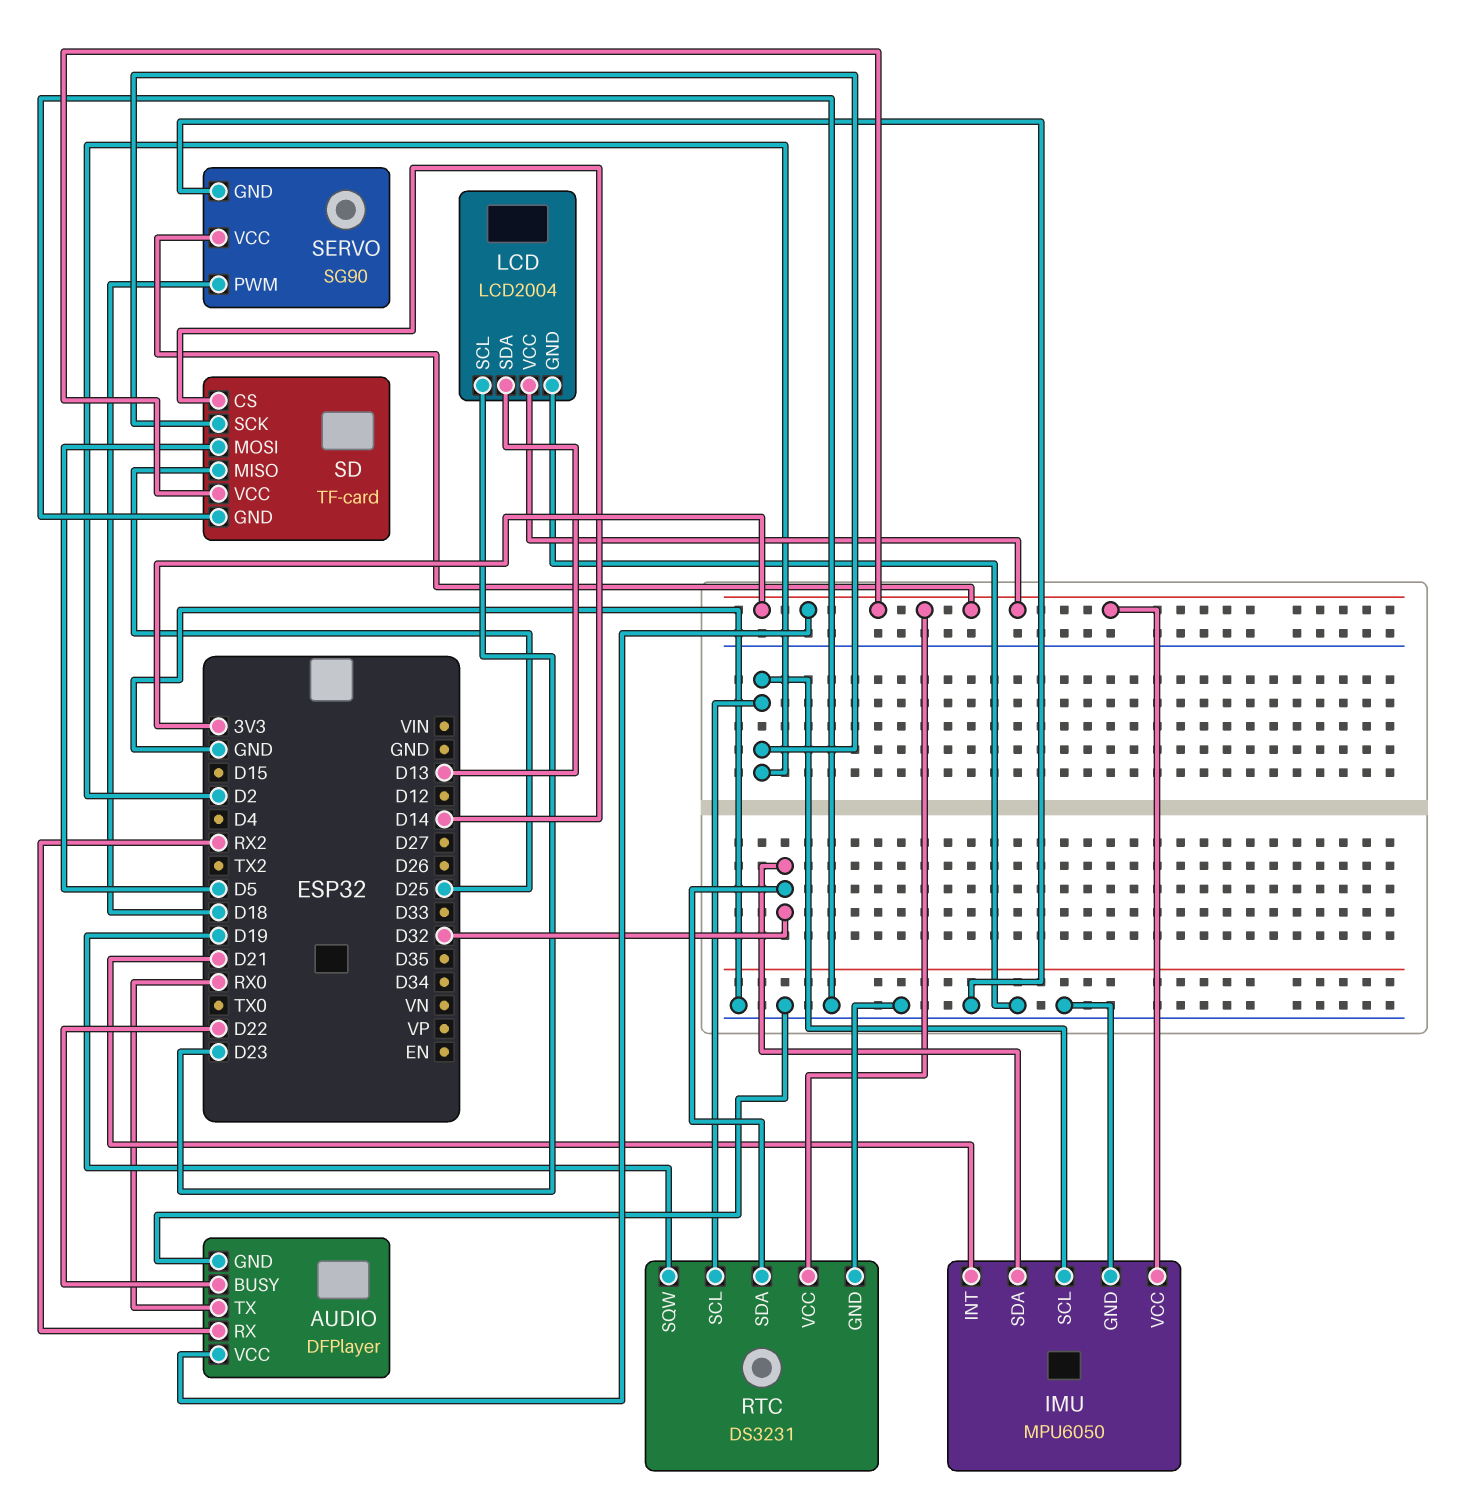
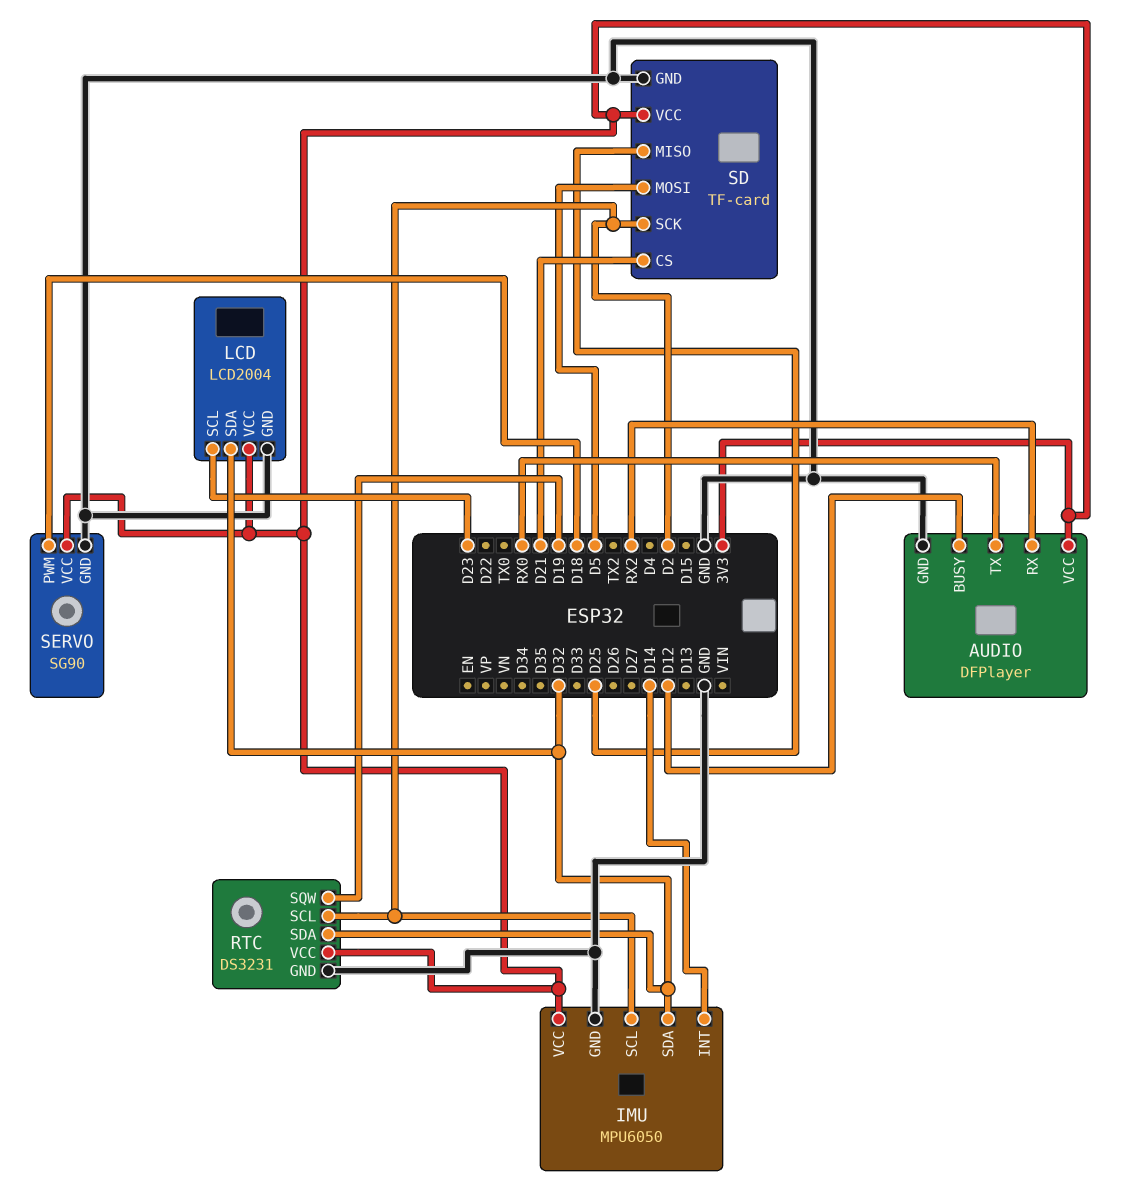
AUDIO pin BUSY: D22 -> D12
IMU pin INT: D21 -> D14
LCD pin SDA: D13 -> D32
SD pin CS: D14 -> D21

